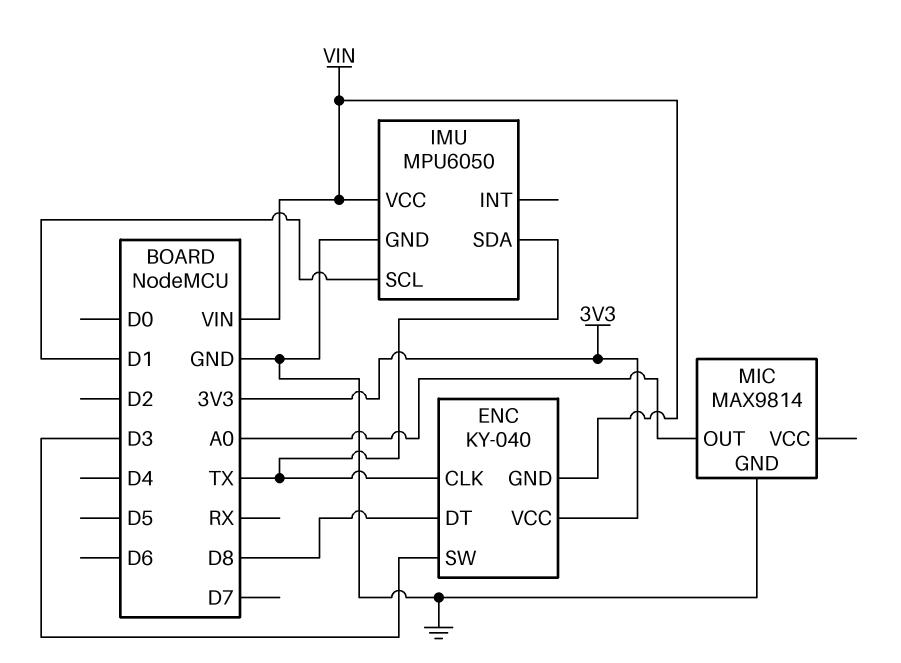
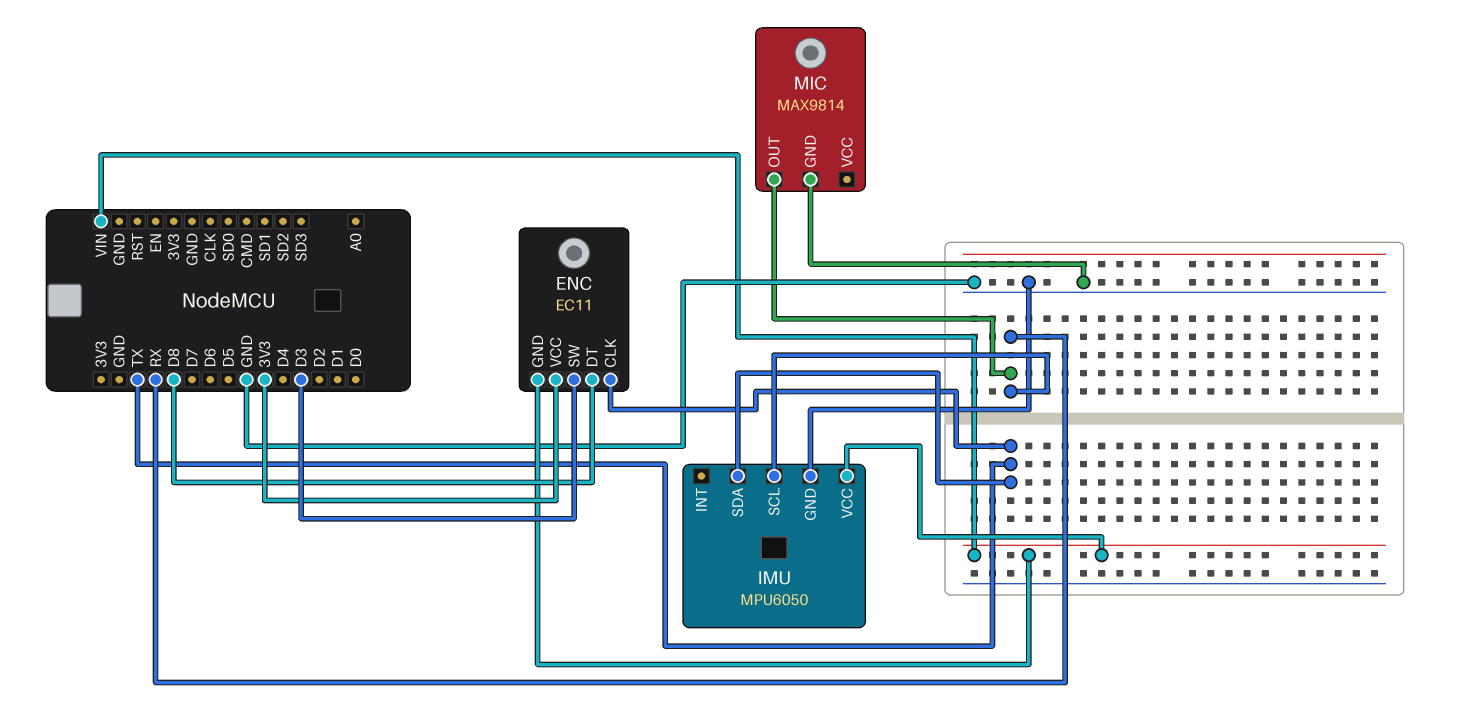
ENC: KY-040 -> EC11
IMU pin SCL: D1 -> RX
MIC pin OUT: A0 -> RX

